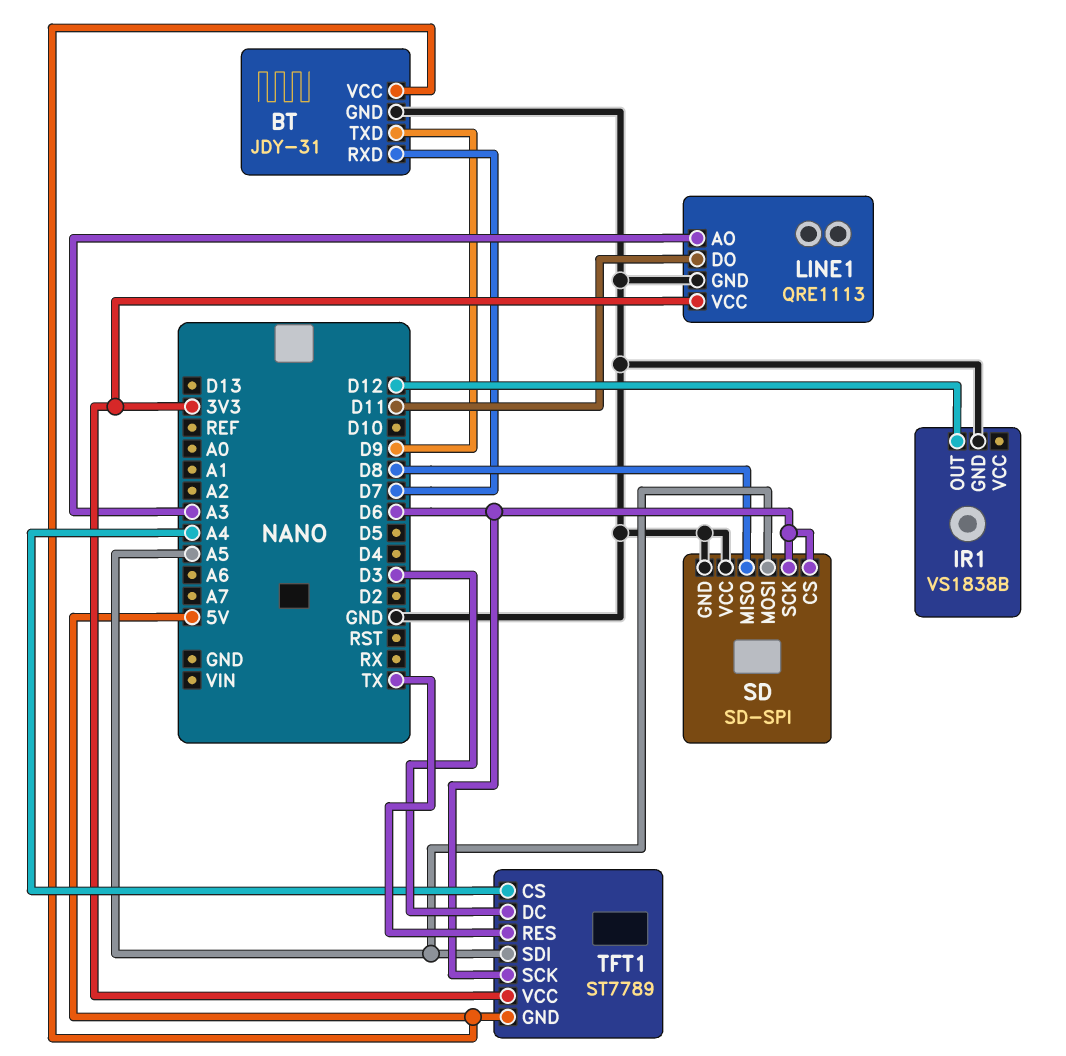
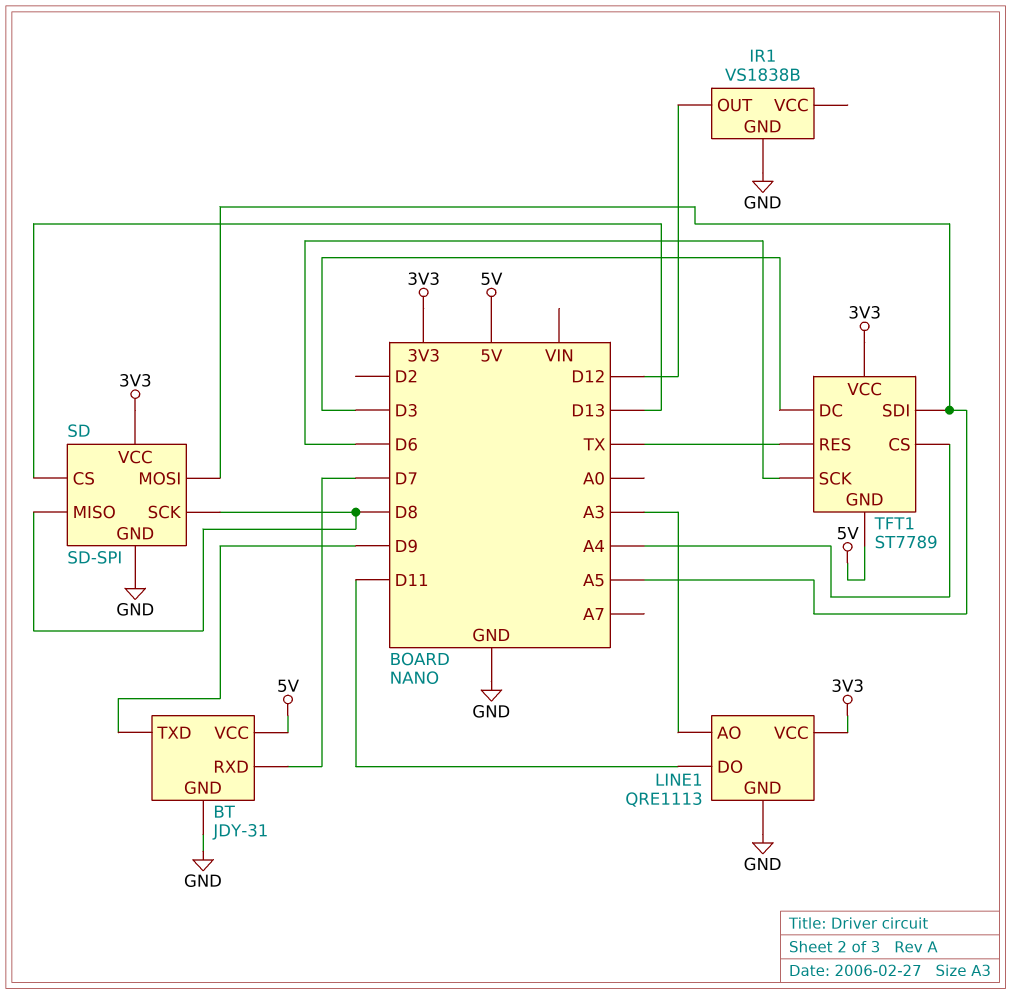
SD pin CS: D6 -> D13
SD pin SCK: D6 -> D8
SD pin VCC: GND -> 3V3

